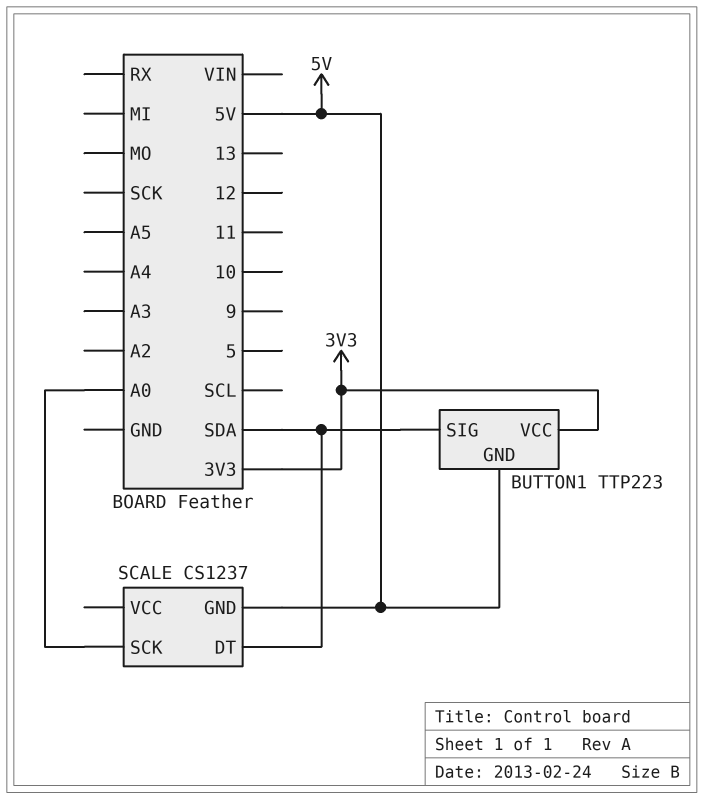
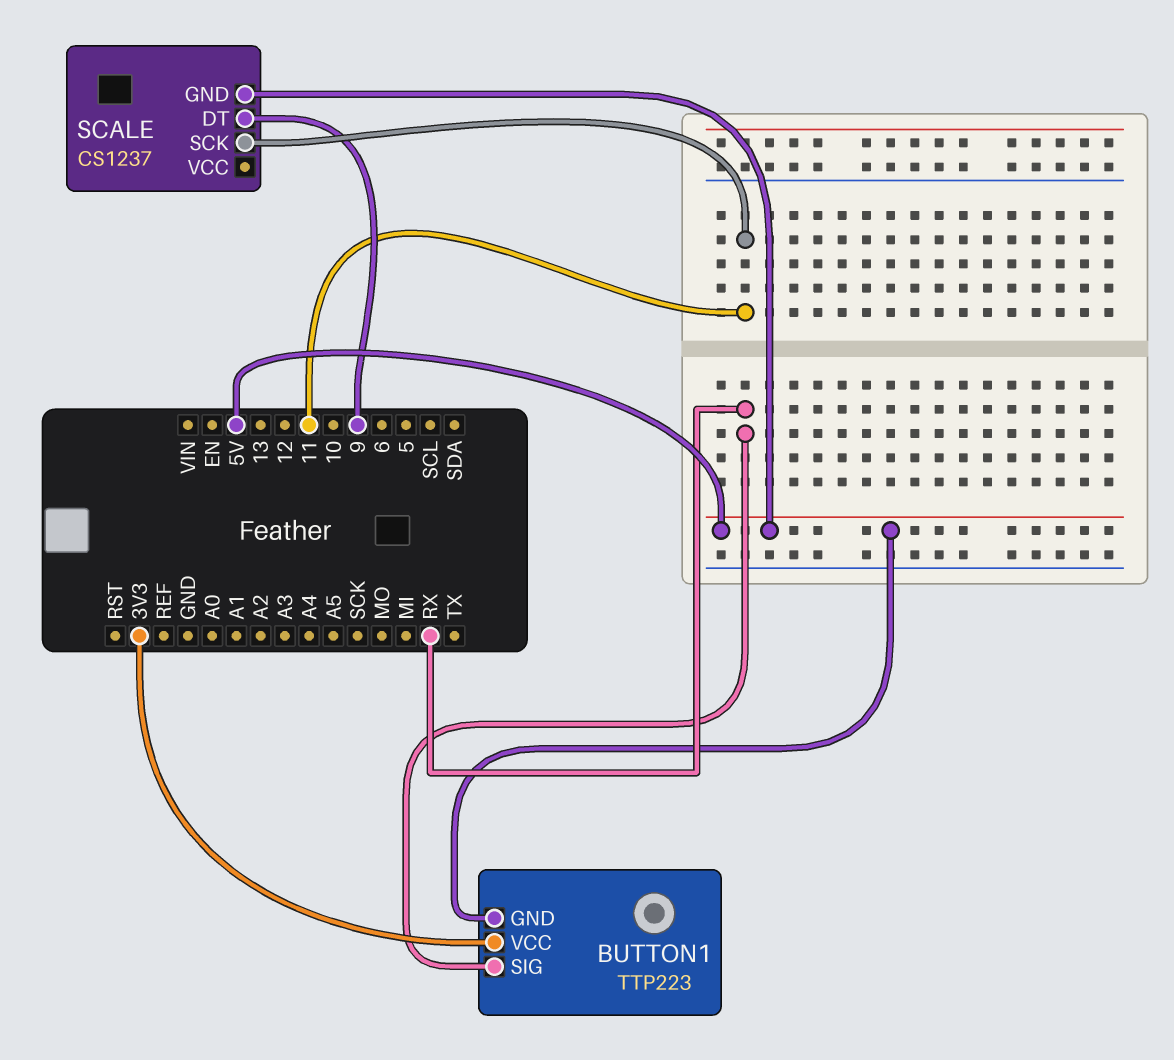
BUTTON1 pin SIG: SDA -> RX
SCALE pin DT: SDA -> 9
SCALE pin SCK: A0 -> 11

